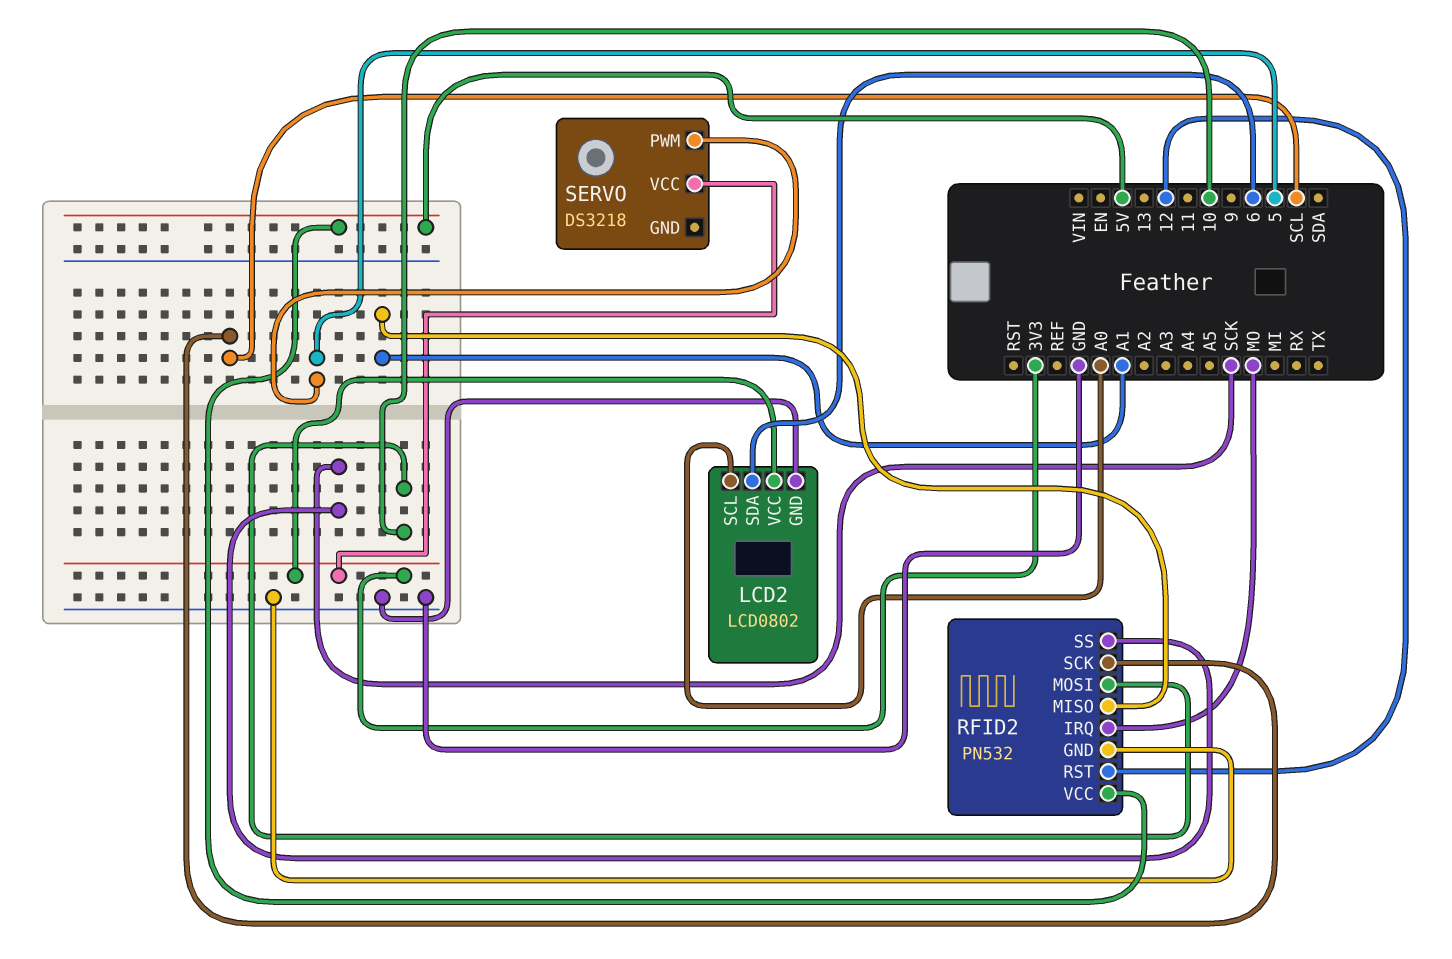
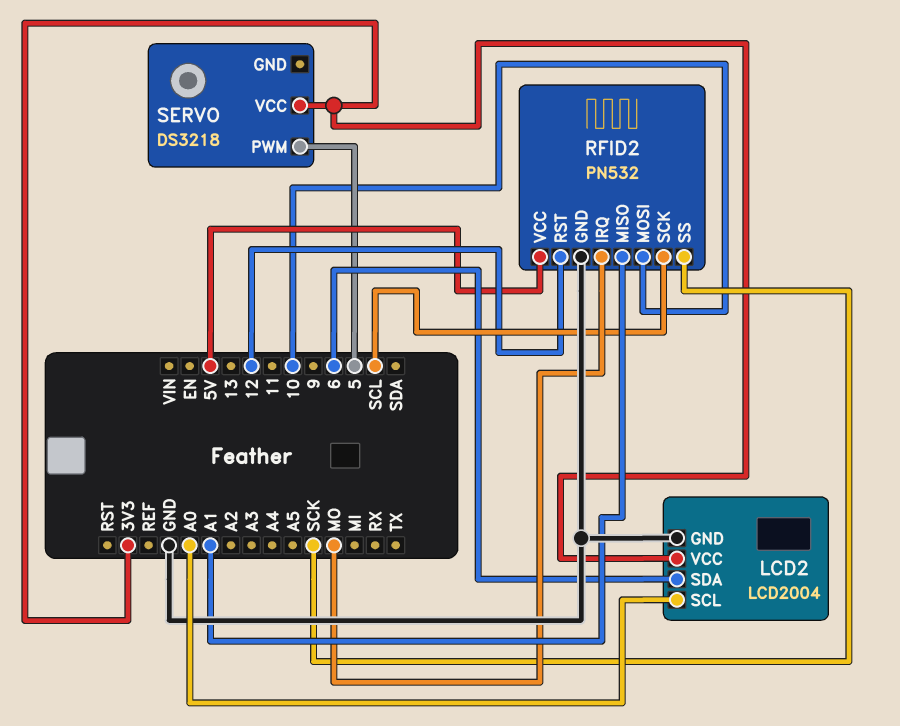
LCD2: LCD0802 -> LCD2004

